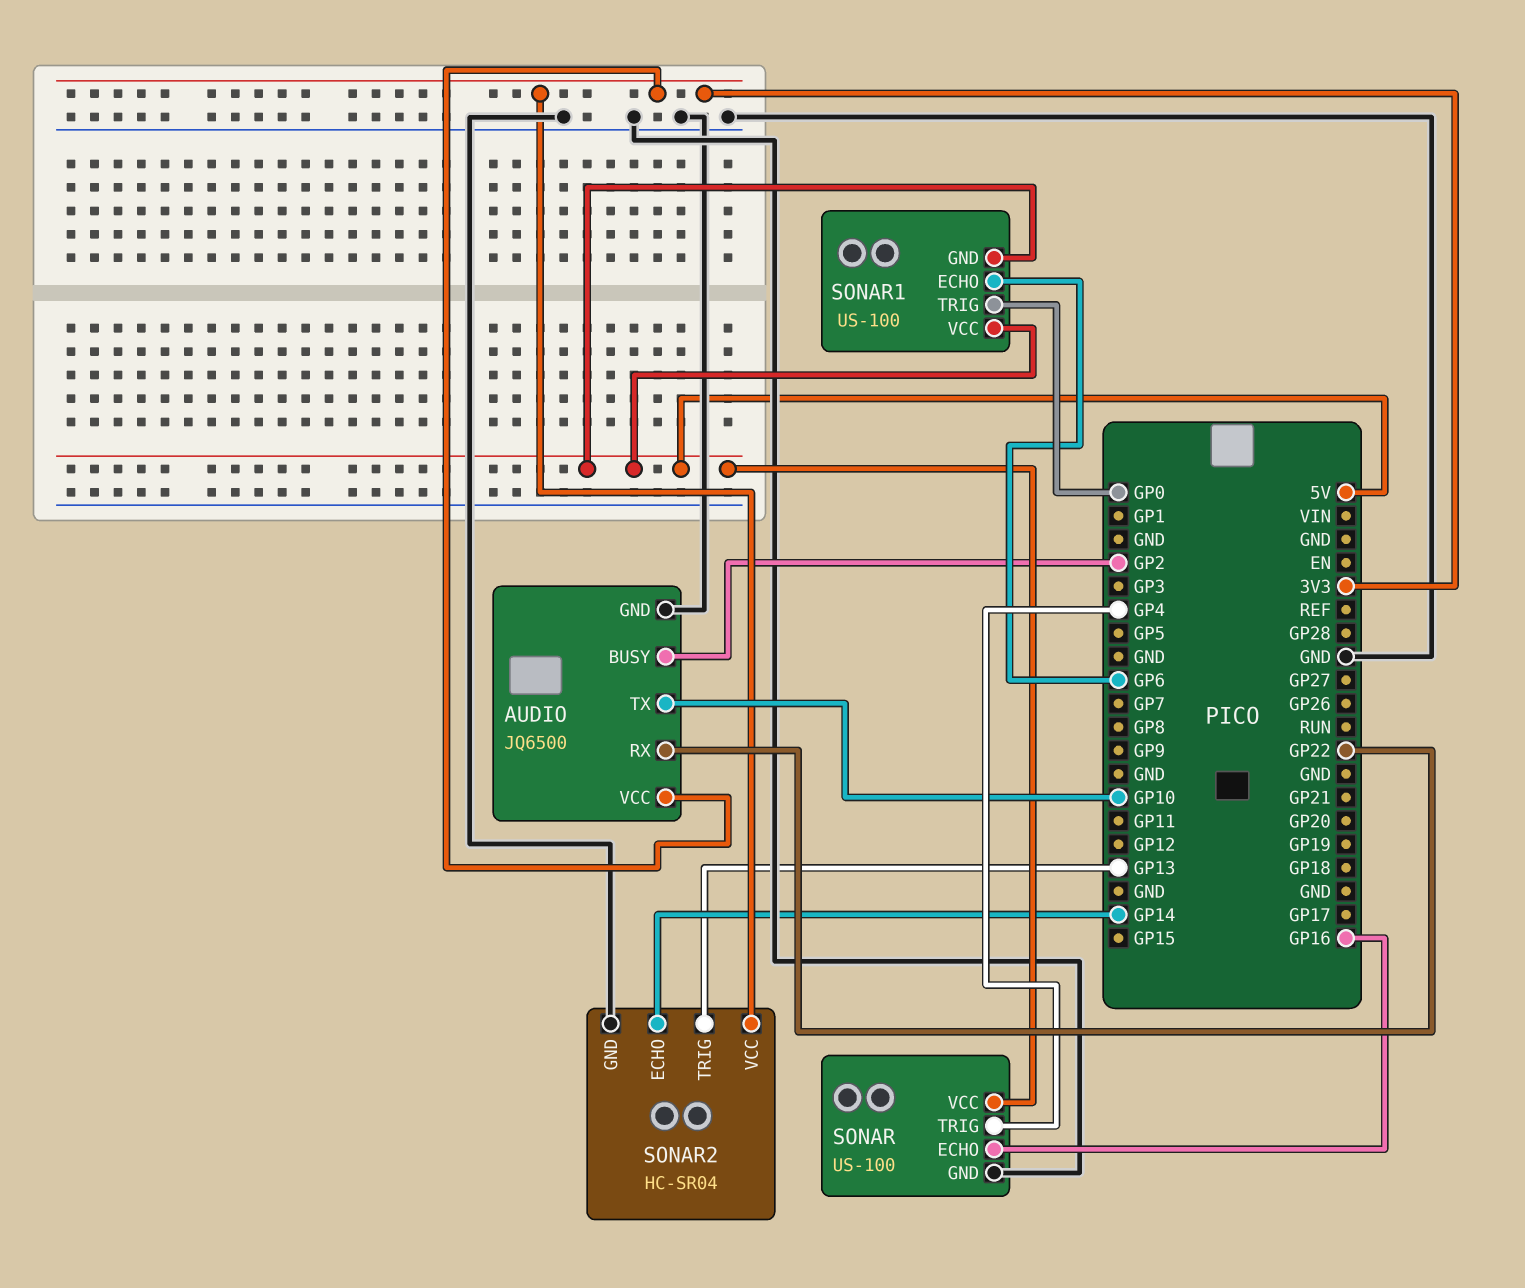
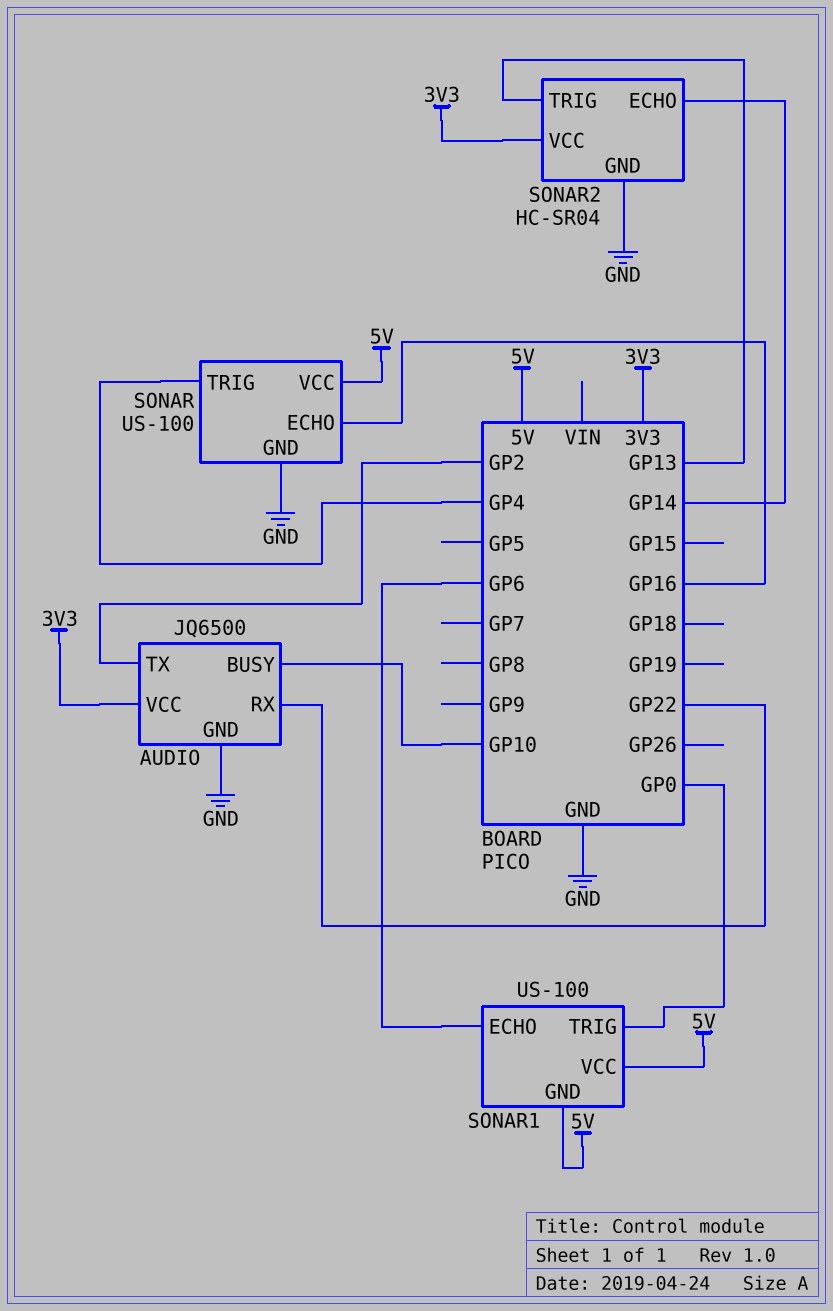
AUDIO pin BUSY: GP2 -> GP10
AUDIO pin TX: GP10 -> GP2

